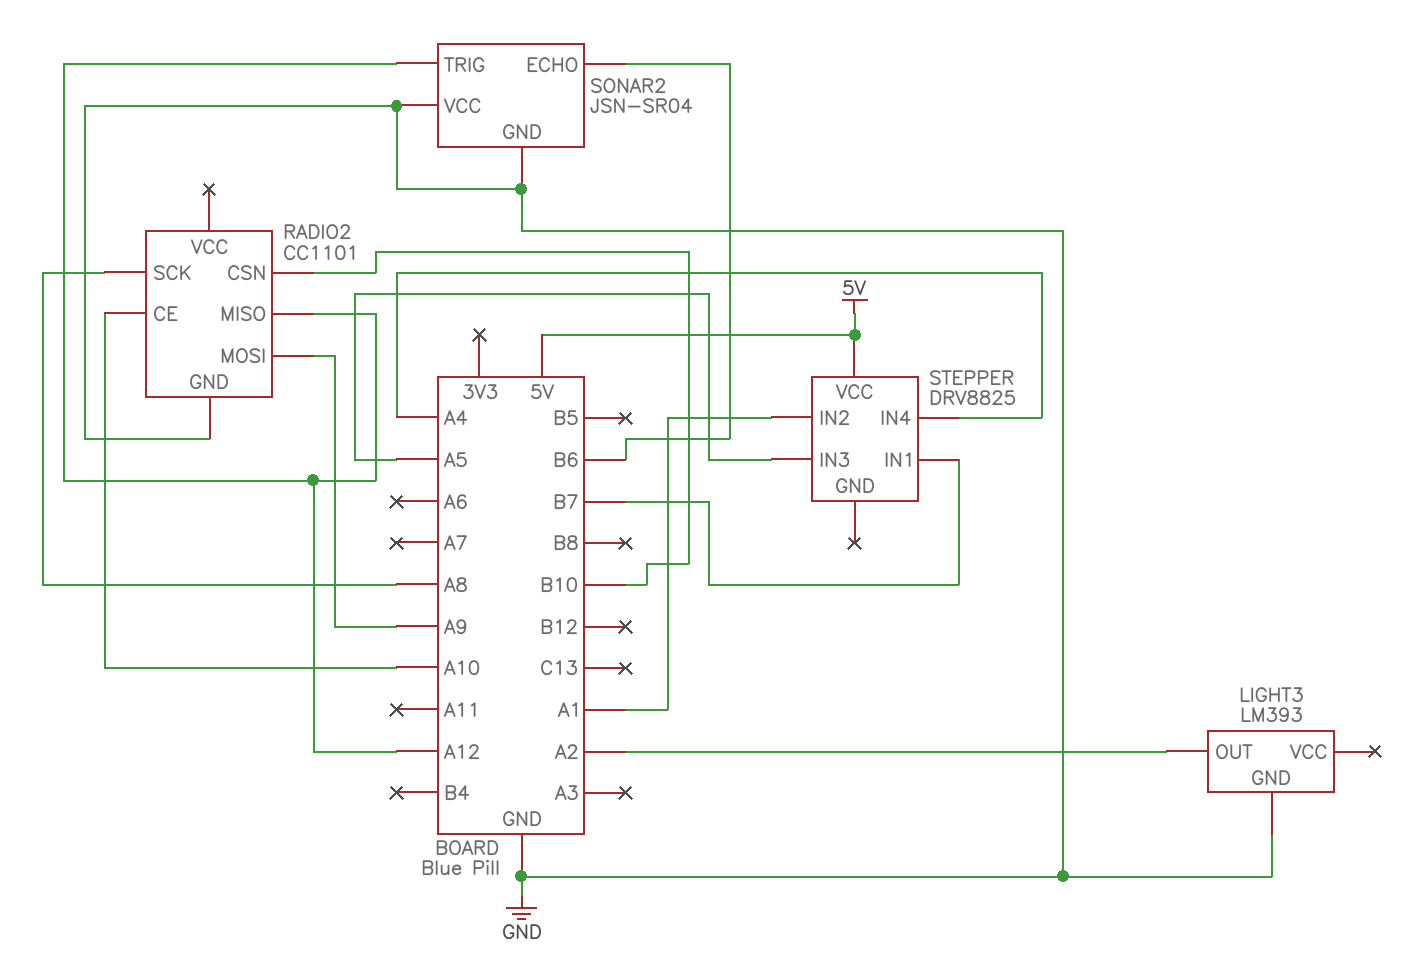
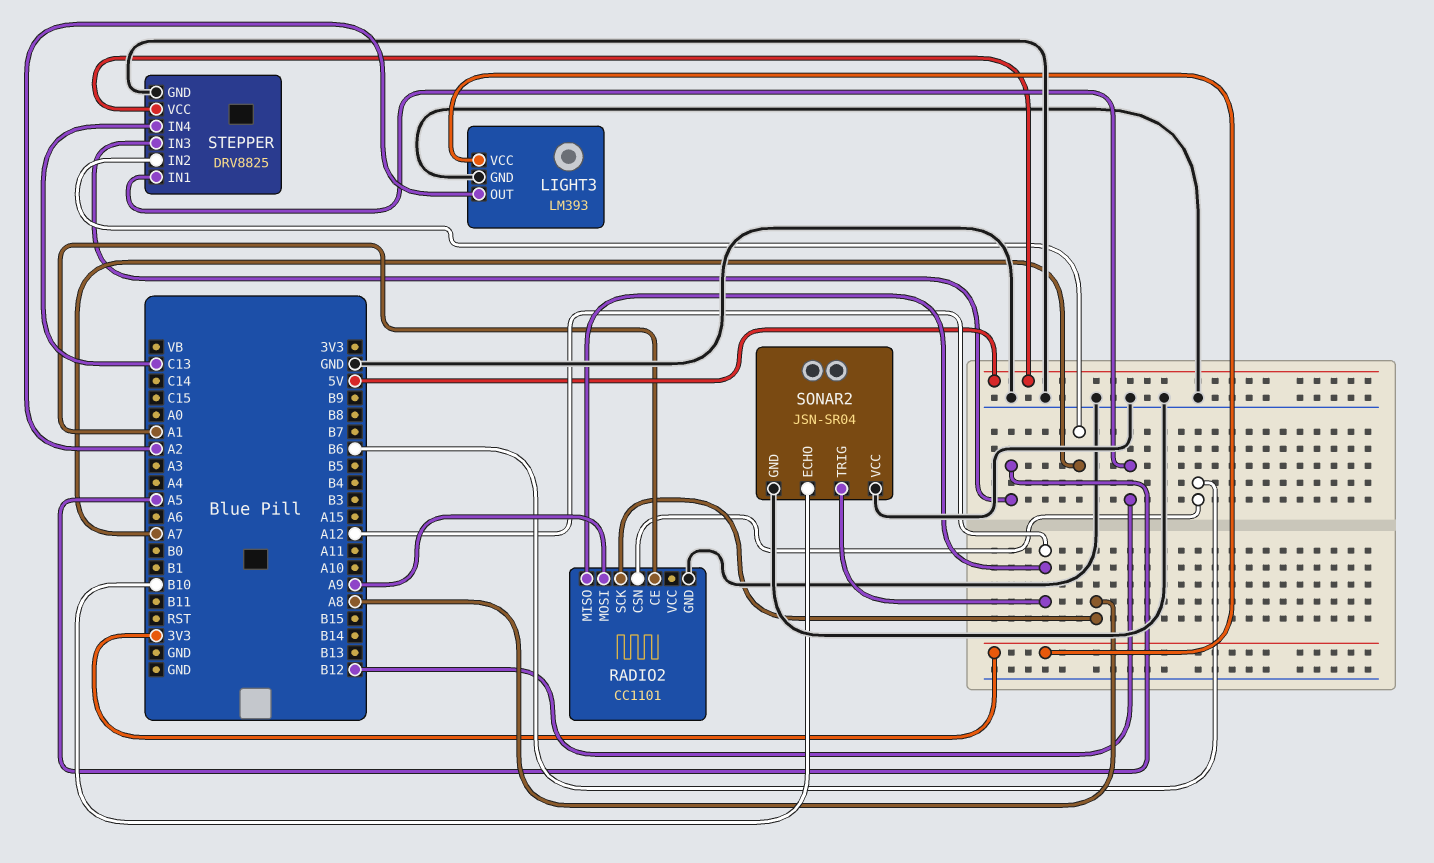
LIGHT3 pin VCC: none -> 3V3
RADIO2 pin CE: A10 -> A1
RADIO2 pin CSN: B10 -> B6
SONAR2 pin ECHO: B6 -> B10
STEPPER pin GND: none -> GND
STEPPER pin IN1: B7 -> B12
STEPPER pin IN2: A1 -> A7
STEPPER pin IN4: A4 -> C13

